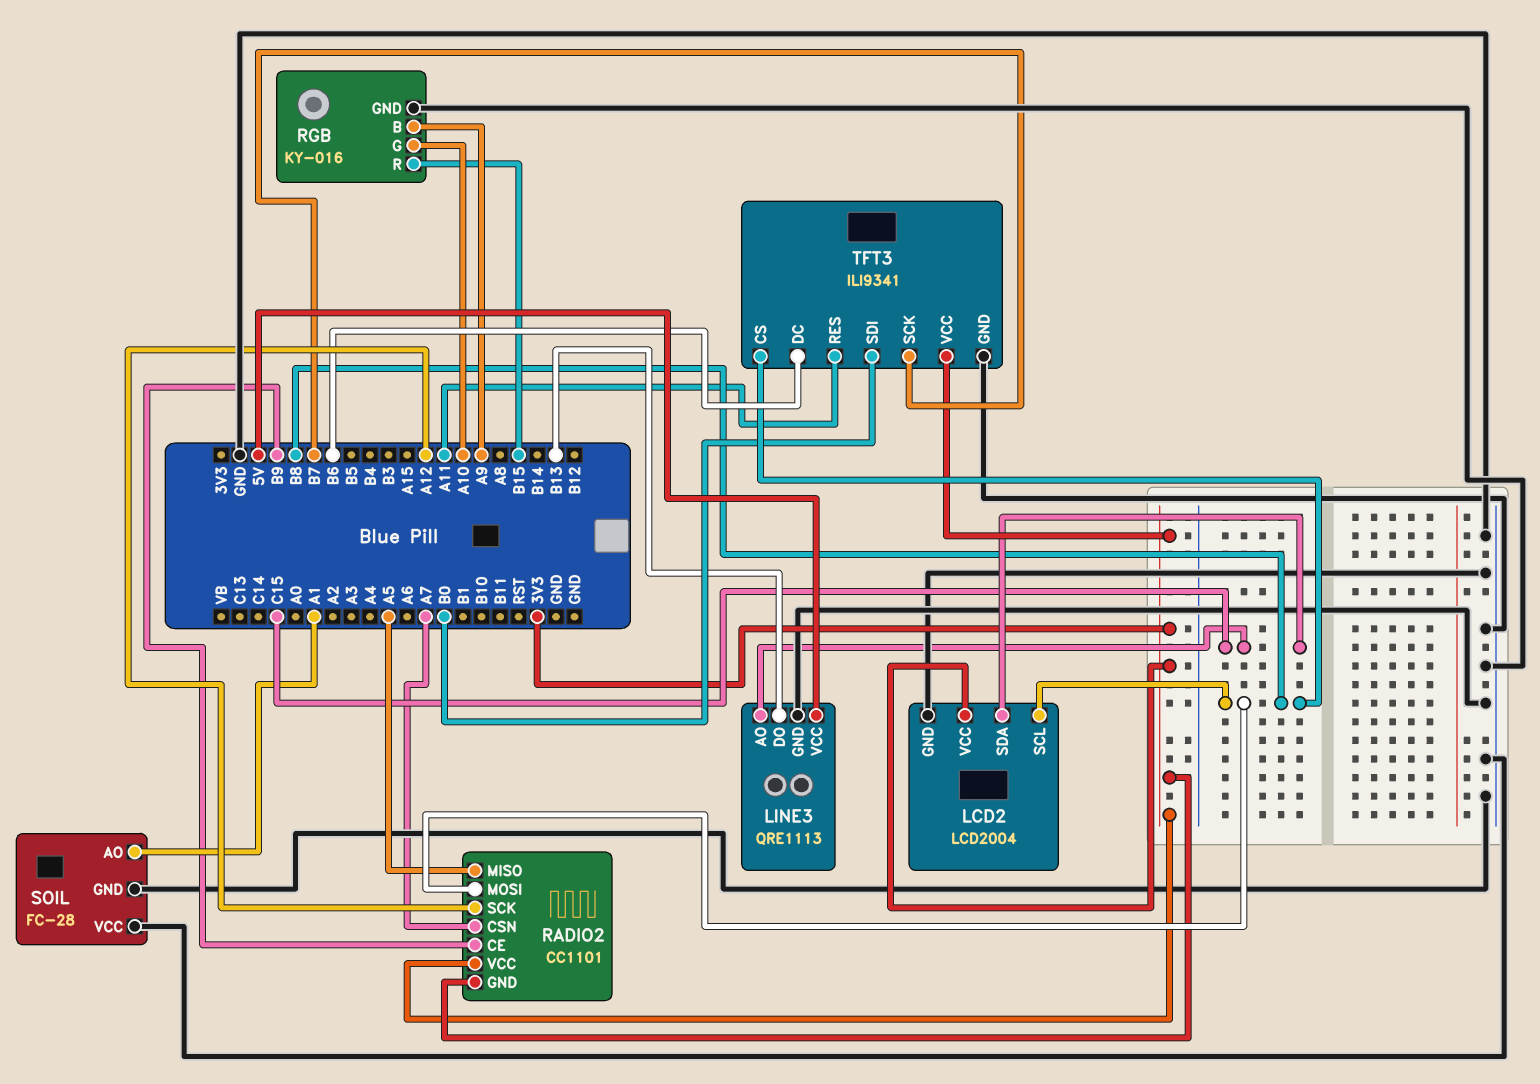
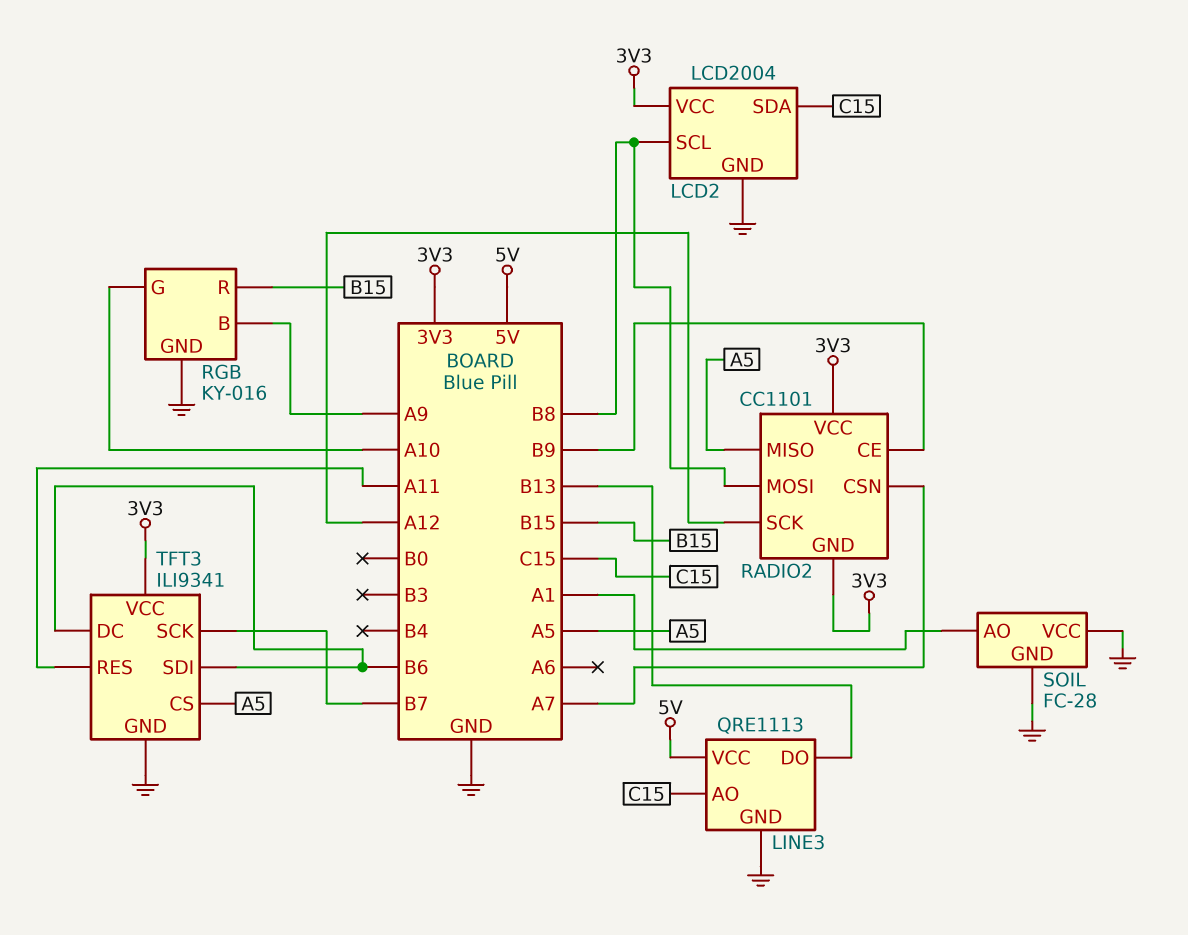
TFT3 pin CS: B8 -> A5
TFT3 pin SDI: B0 -> B6

